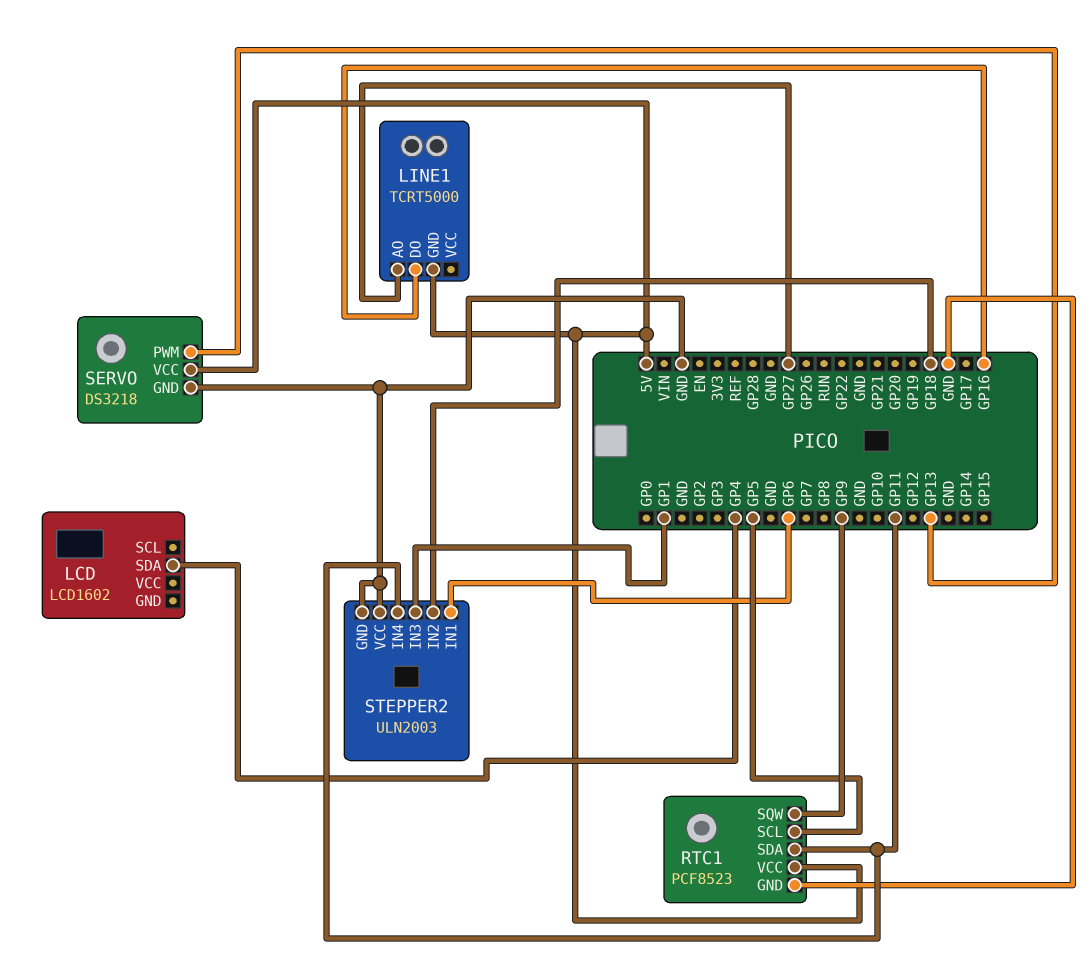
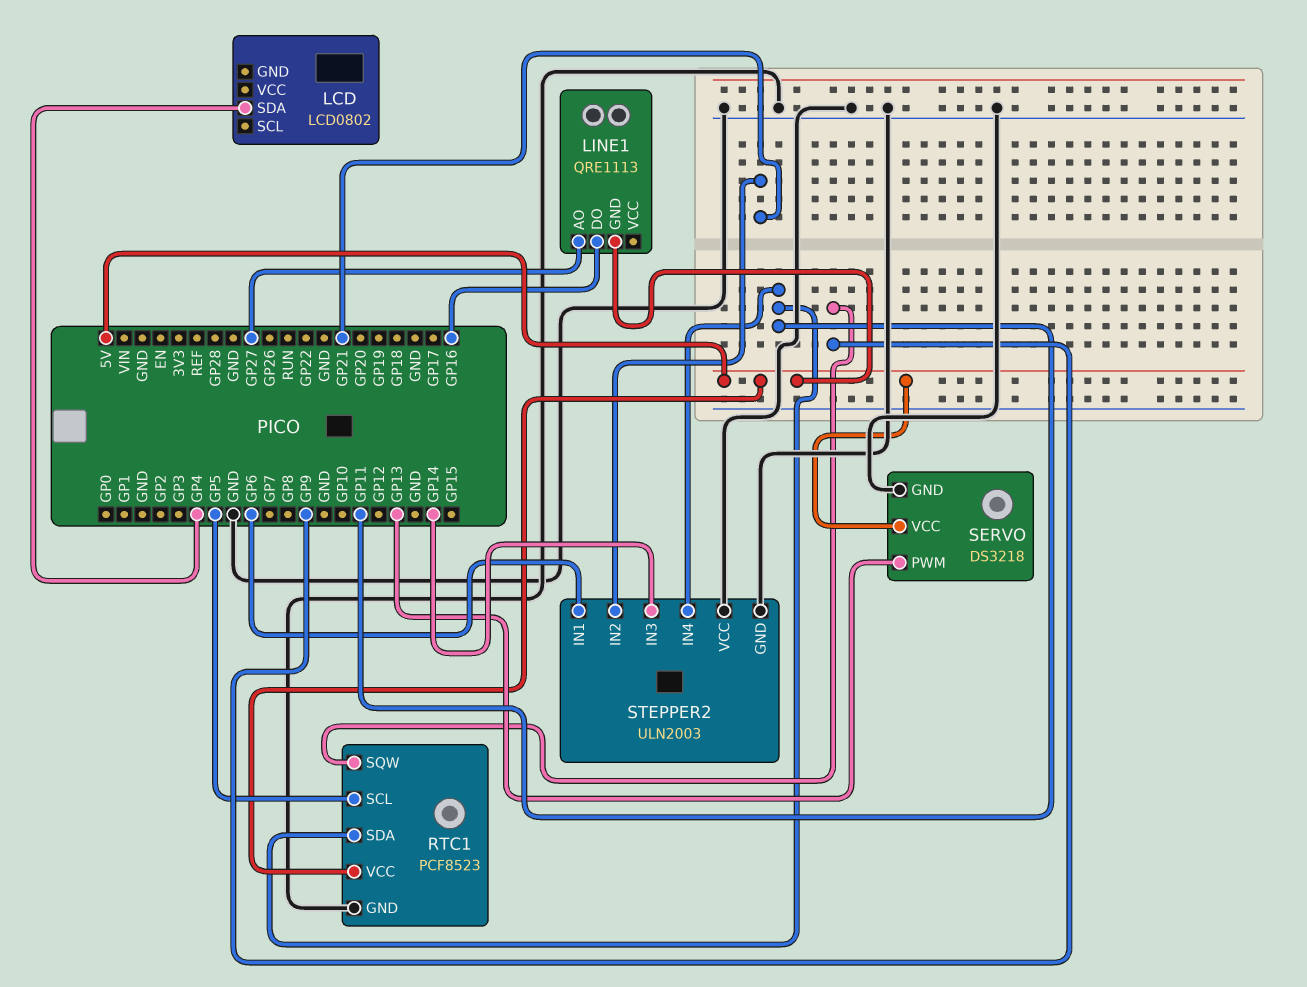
LCD: LCD1602 -> LCD0802
LINE1: TCRT5000 -> QRE1113
STEPPER2 pin IN2: GP18 -> GP21
STEPPER2 pin IN3: GP1 -> GP14

